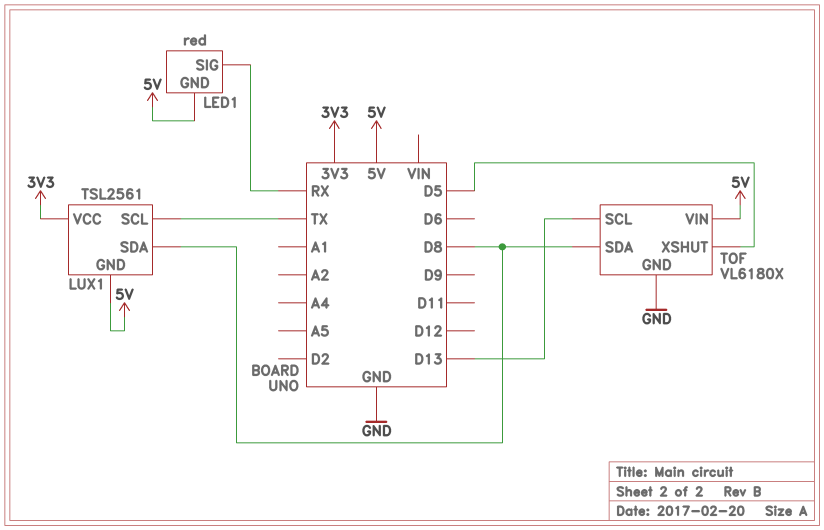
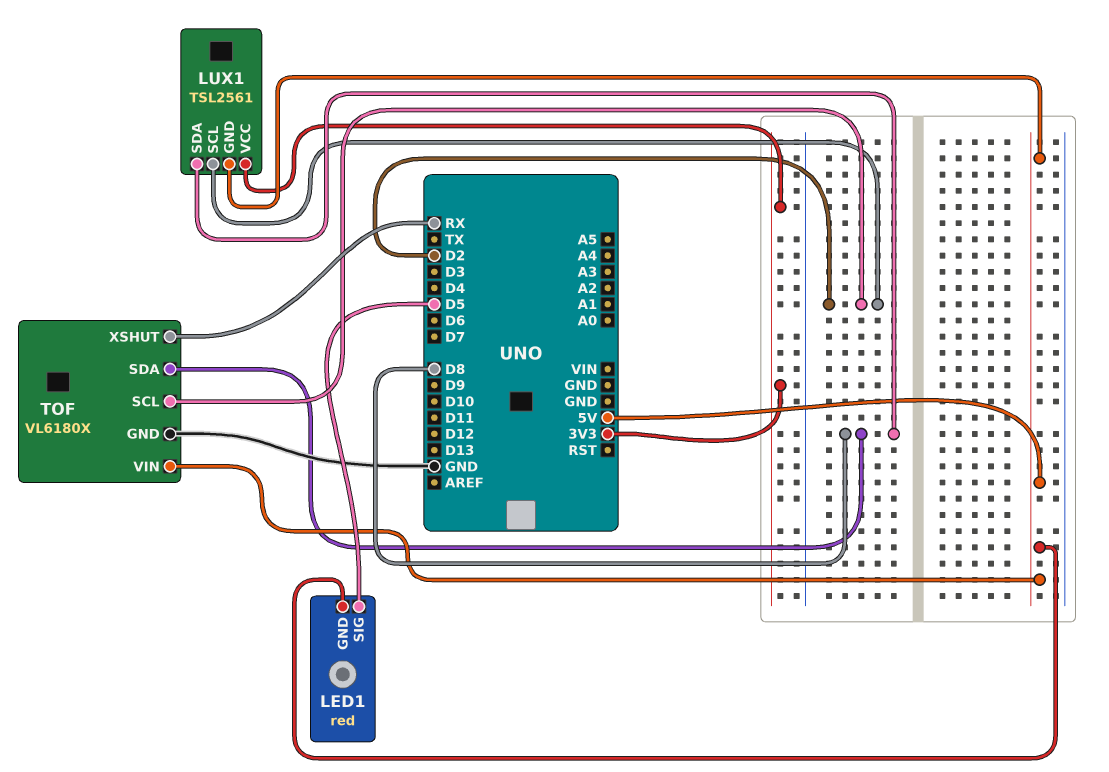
LED1 pin SIG: RX -> D5
LUX1 pin SCL: TX -> D2
TOF pin SCL: D13 -> D2
TOF pin XSHUT: D5 -> RX

